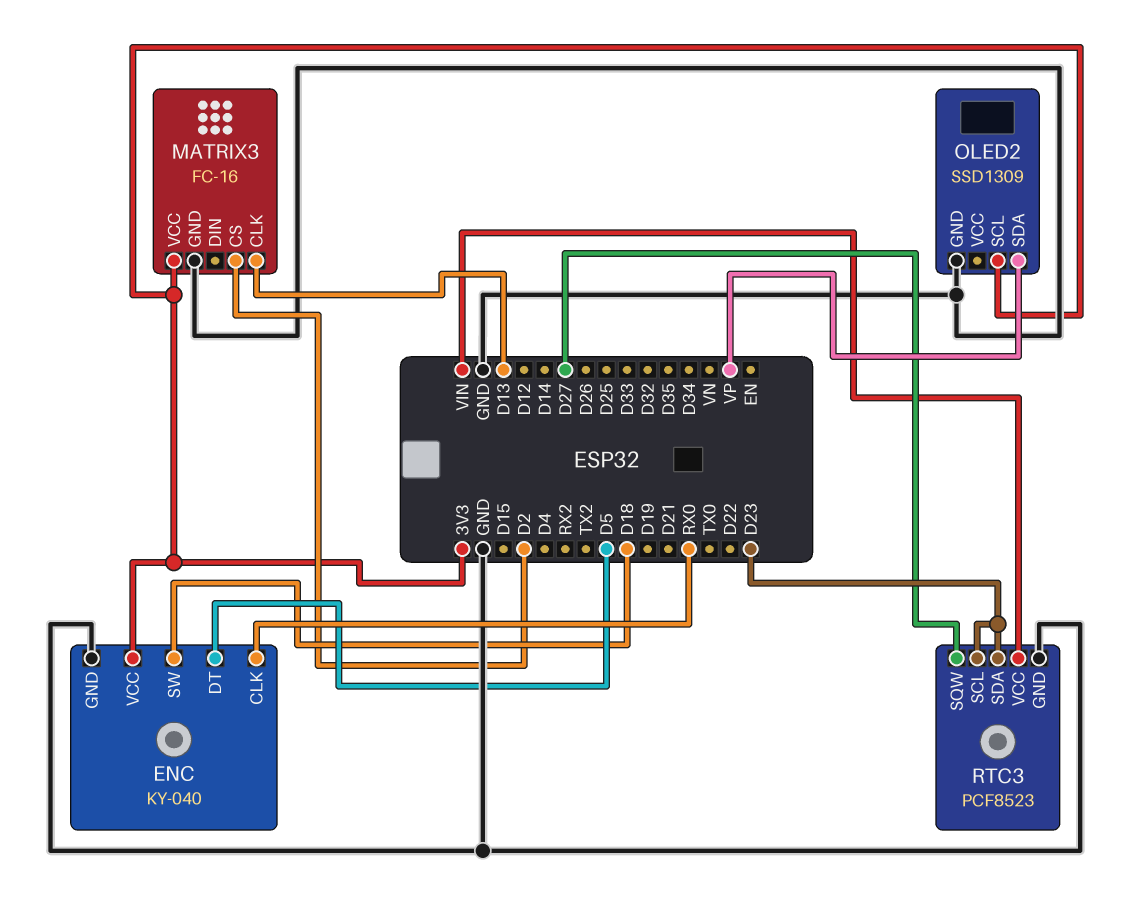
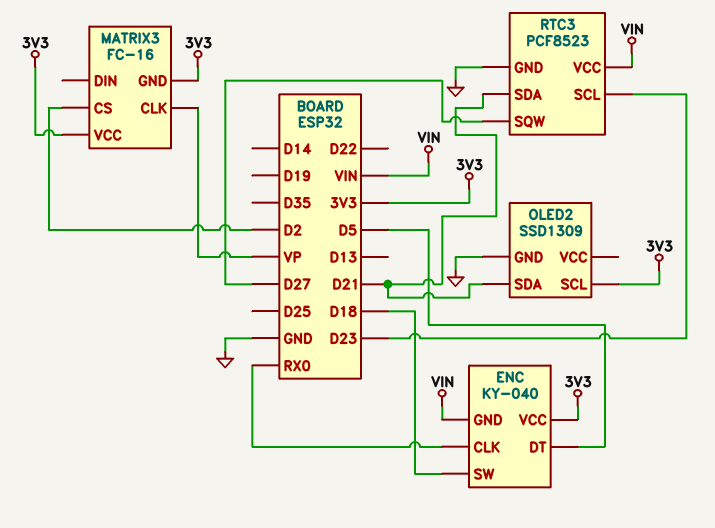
ENC pin GND: GND -> VIN
MATRIX3 pin CLK: D13 -> VP
MATRIX3 pin GND: GND -> 3V3
OLED2 pin SDA: VP -> D21
RTC3 pin SDA: D23 -> D21

